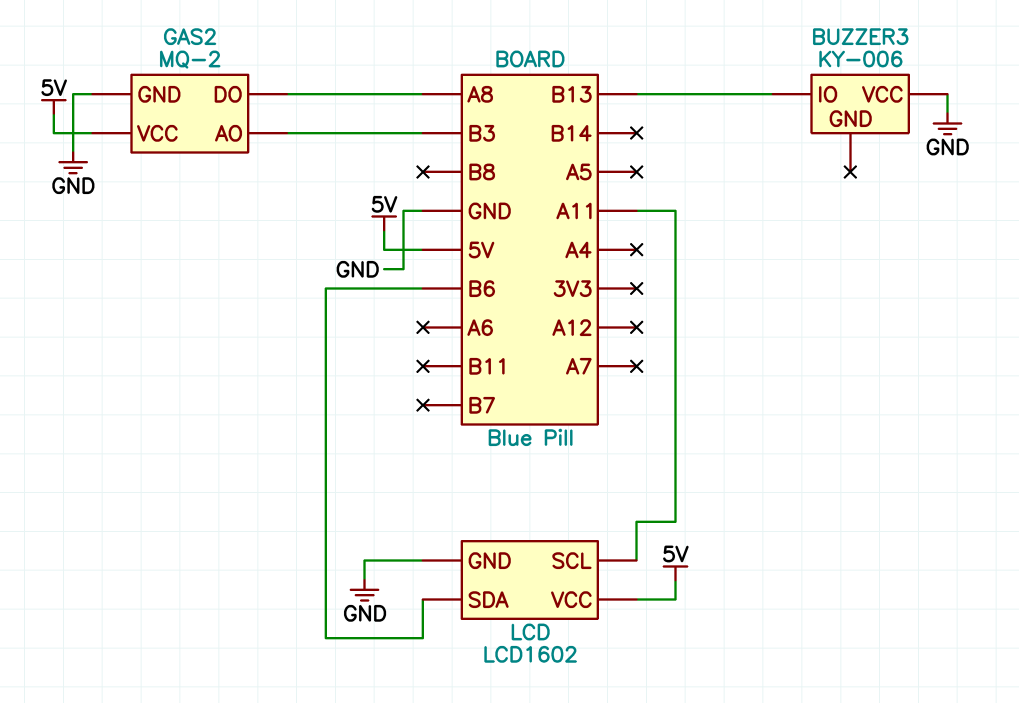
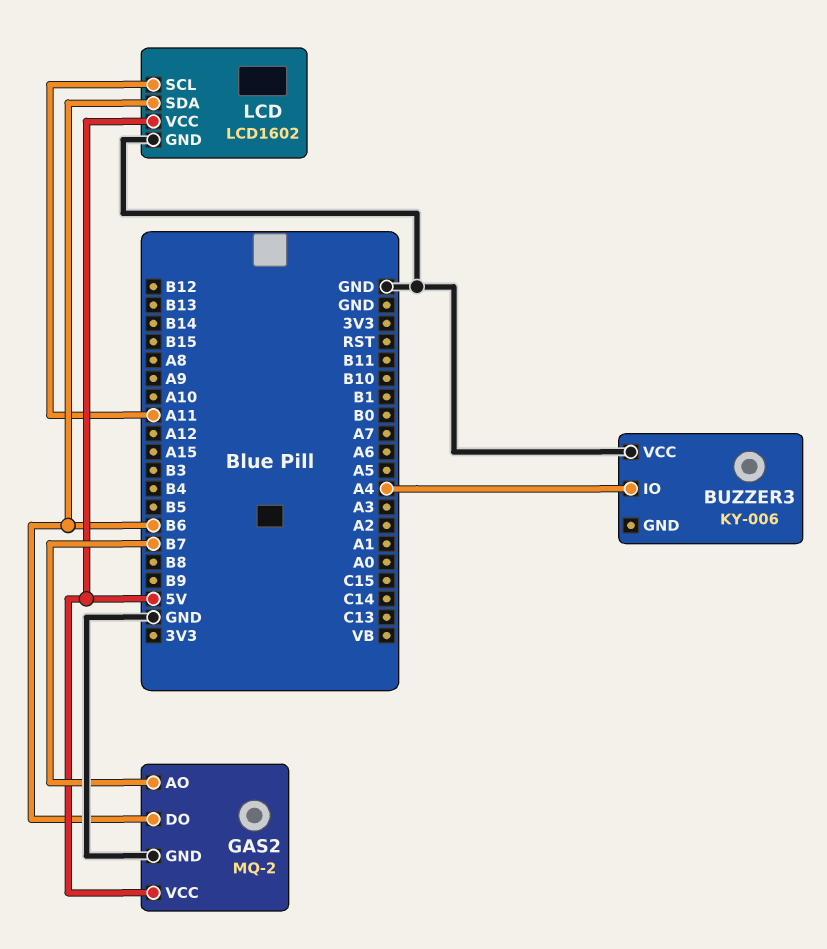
BUZZER3 pin IO: B13 -> A4
GAS2 pin AO: B3 -> B7
GAS2 pin DO: A8 -> B6

